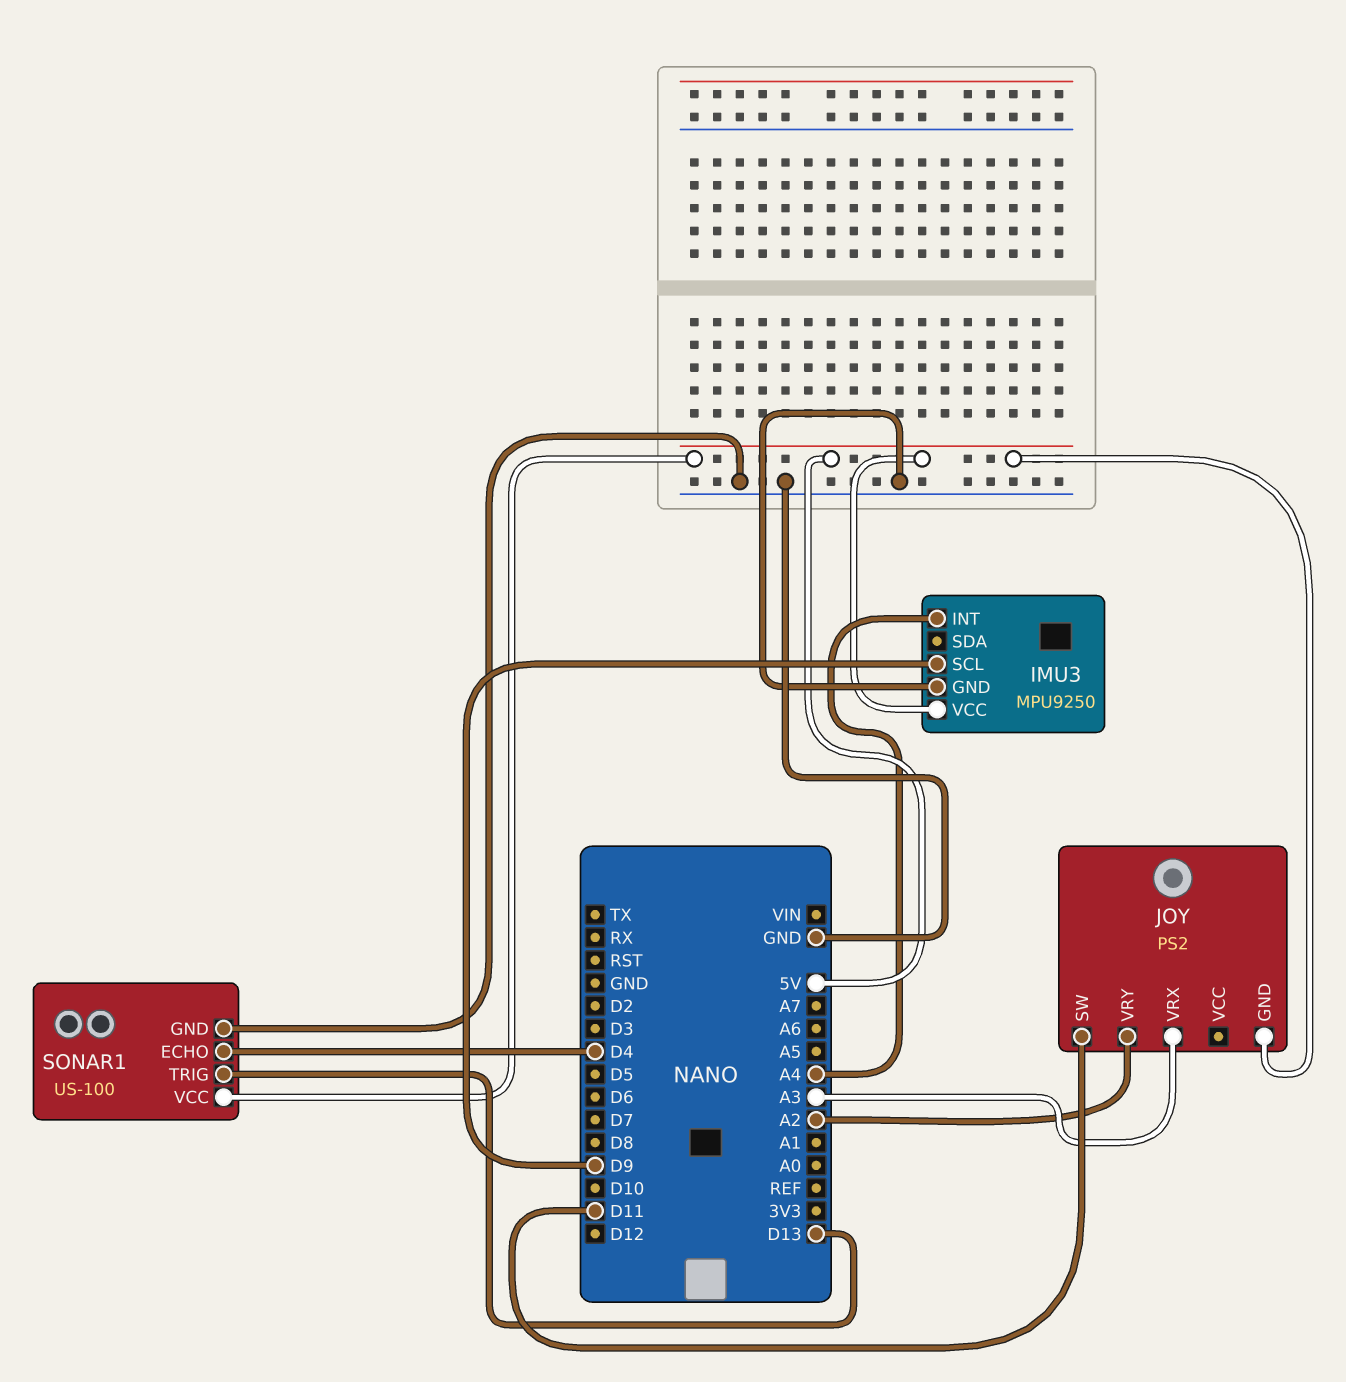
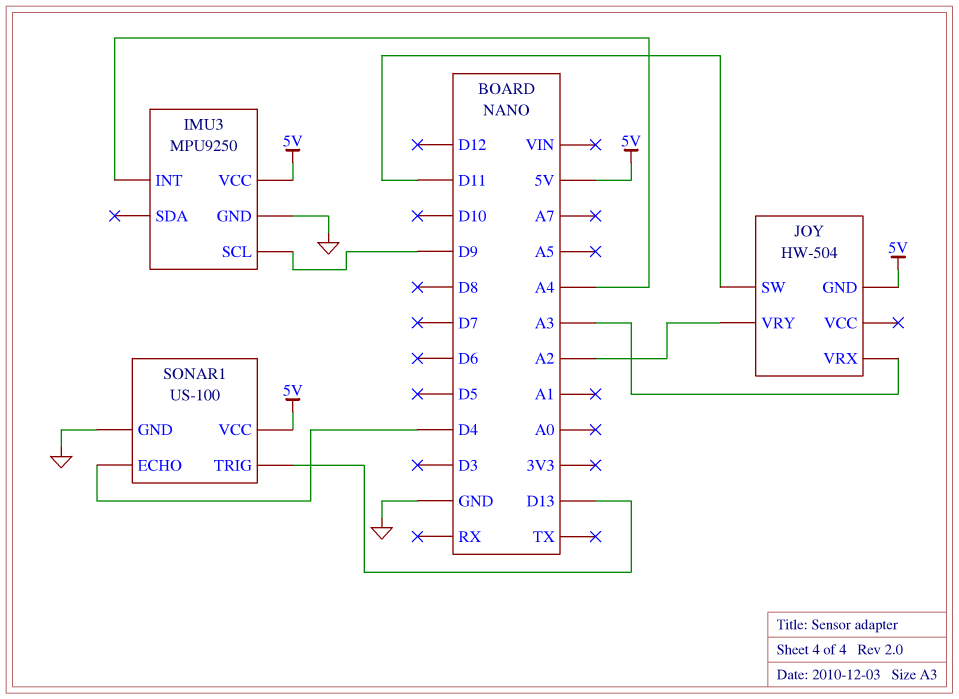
JOY: PS2 -> HW-504

